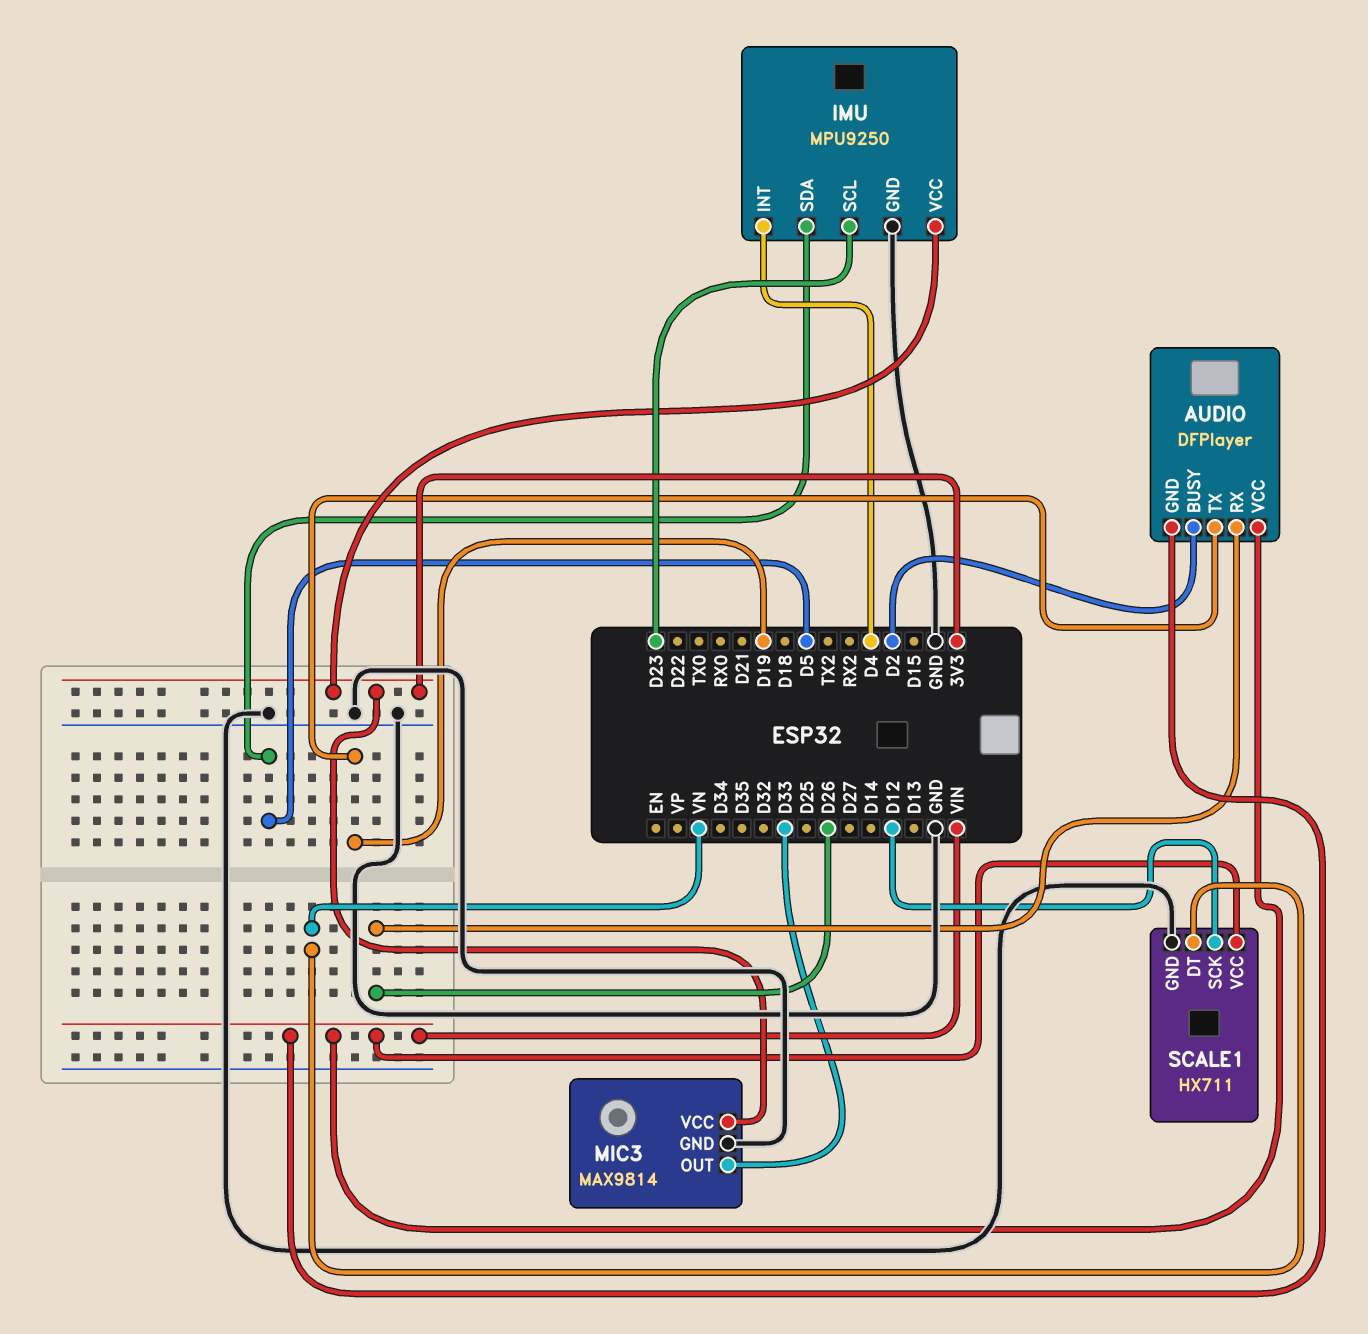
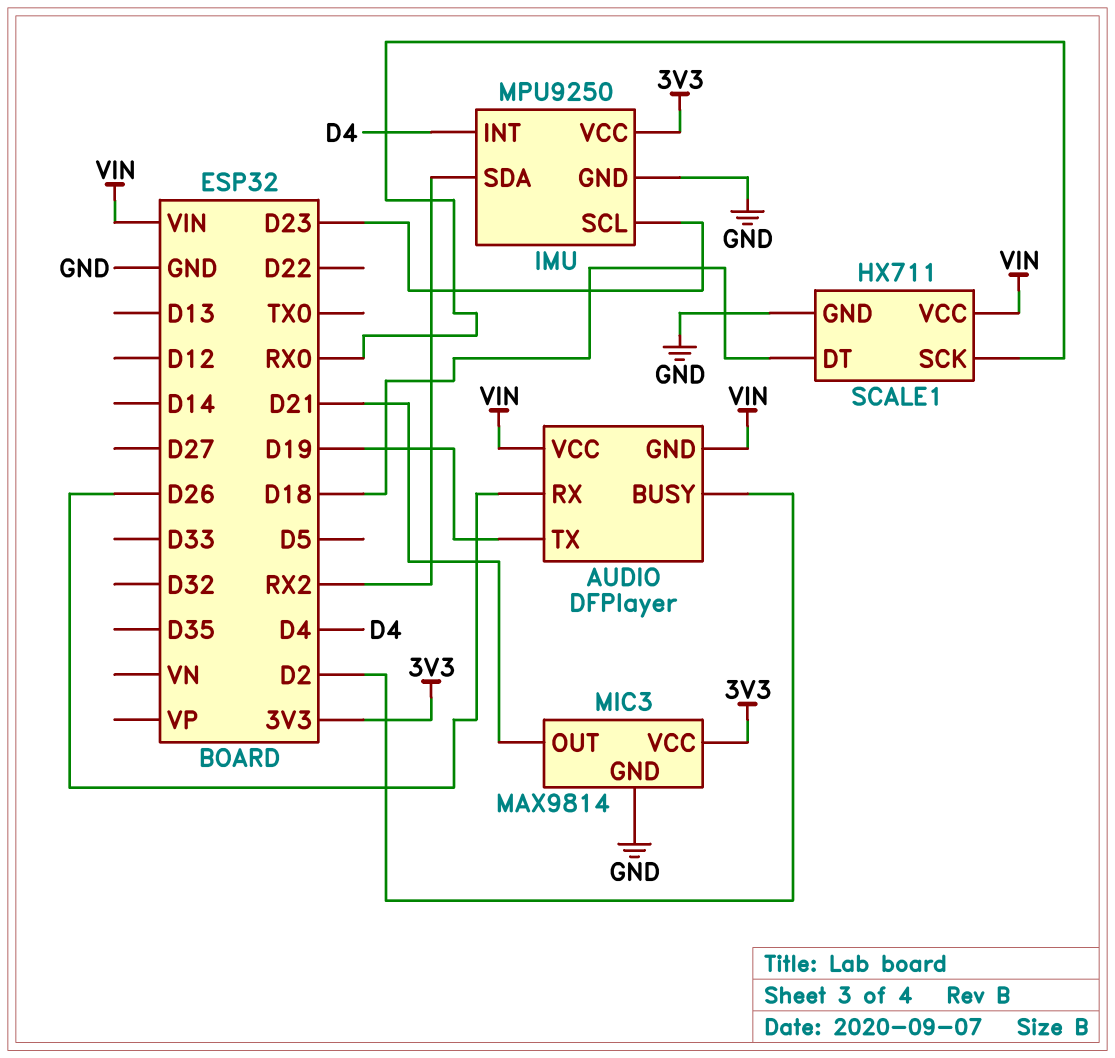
IMU pin SDA: D5 -> RX2
MIC3 pin OUT: D33 -> D21
SCALE1 pin DT: VN -> D18
SCALE1 pin SCK: D12 -> RX0

